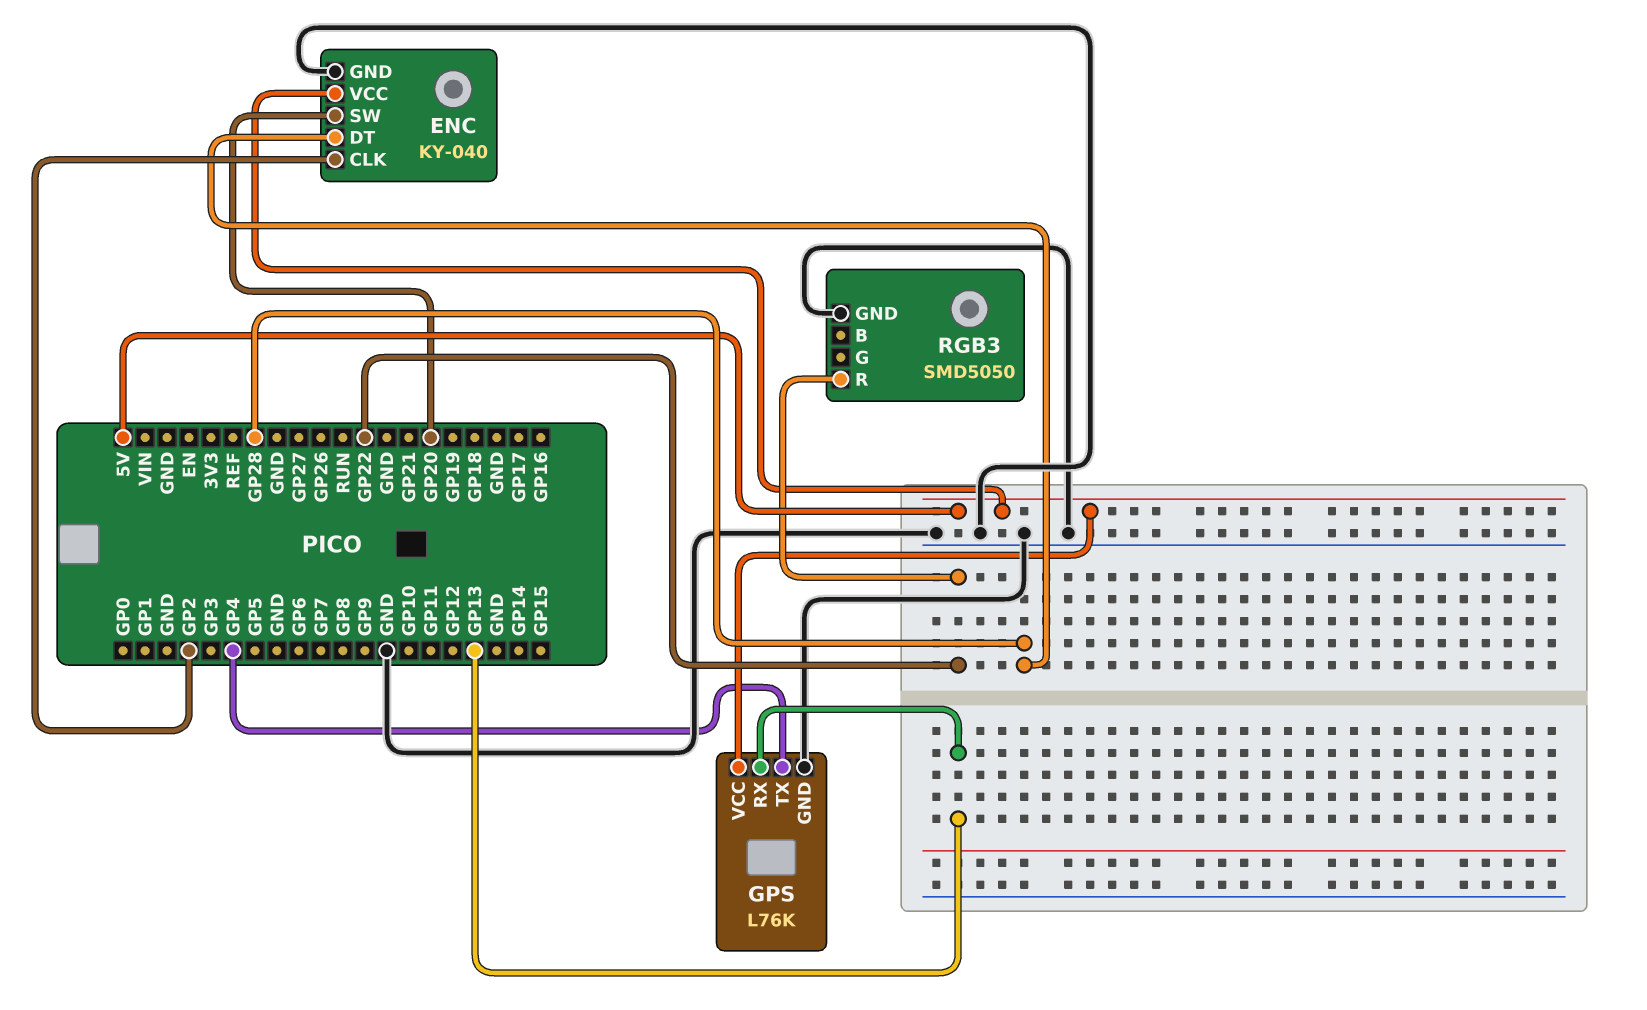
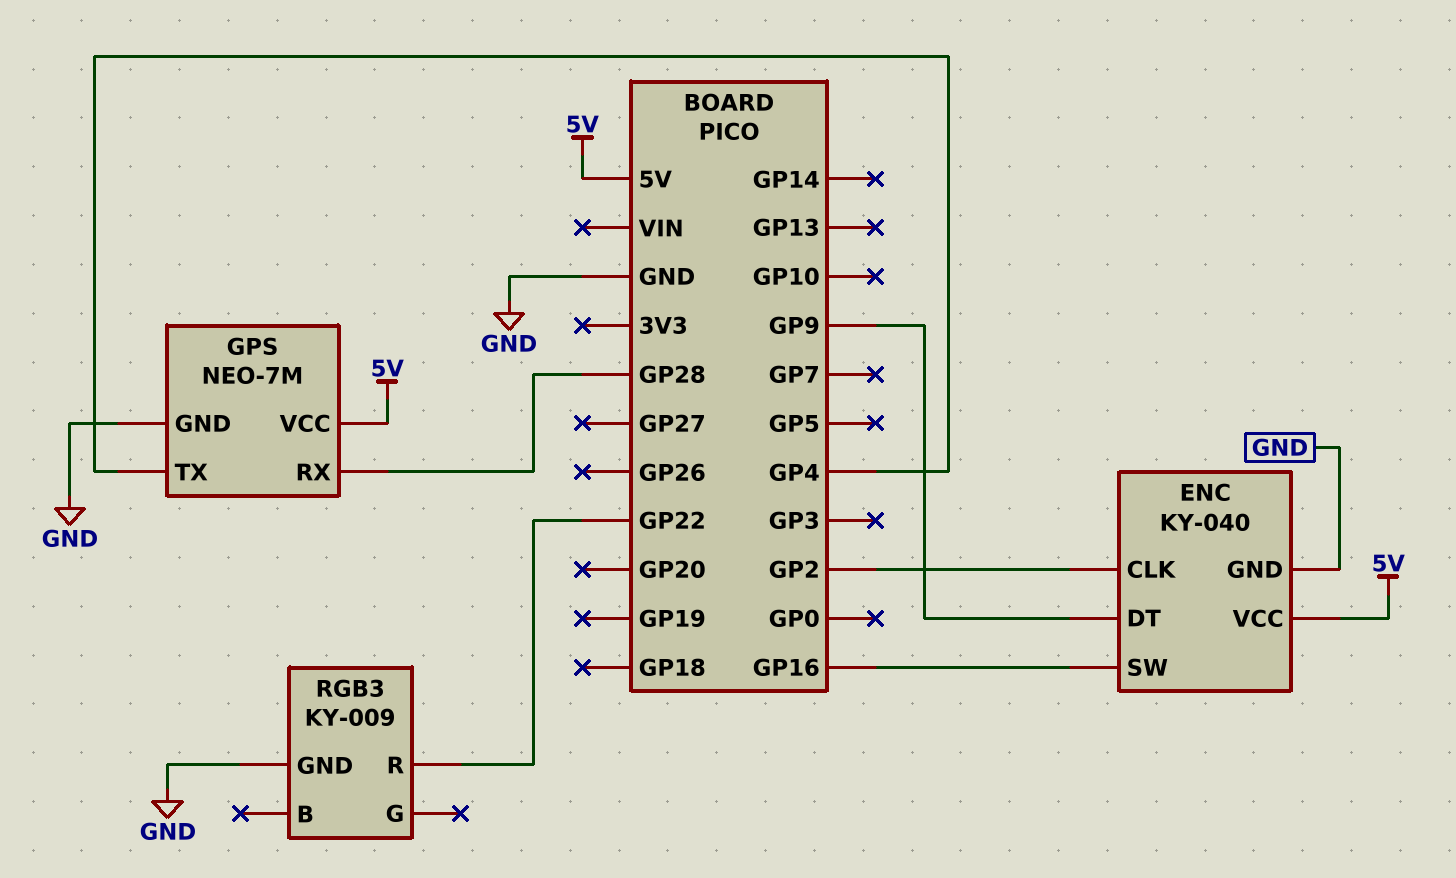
ENC pin DT: GP28 -> GP9
ENC pin SW: GP20 -> GP16
GPS: L76K -> NEO-7M
GPS pin RX: GP13 -> GP28
RGB3: SMD5050 -> KY-009

